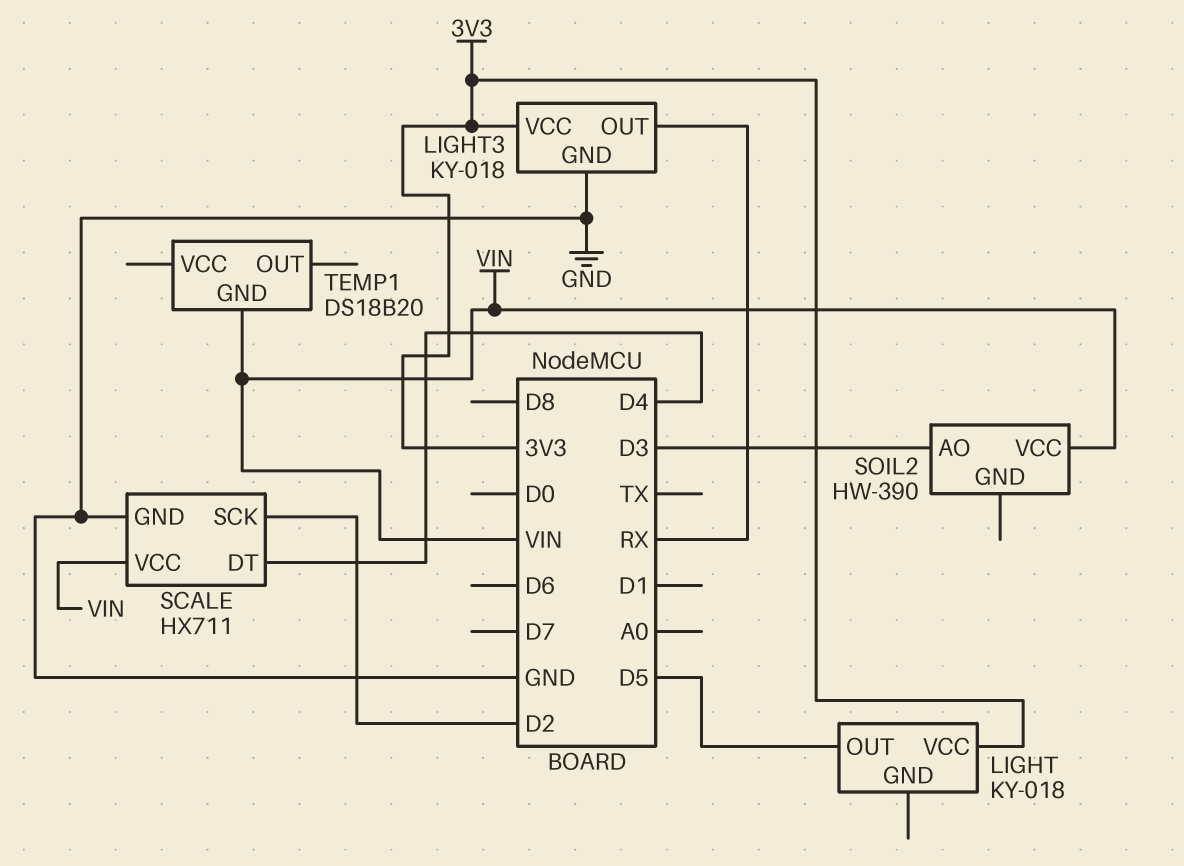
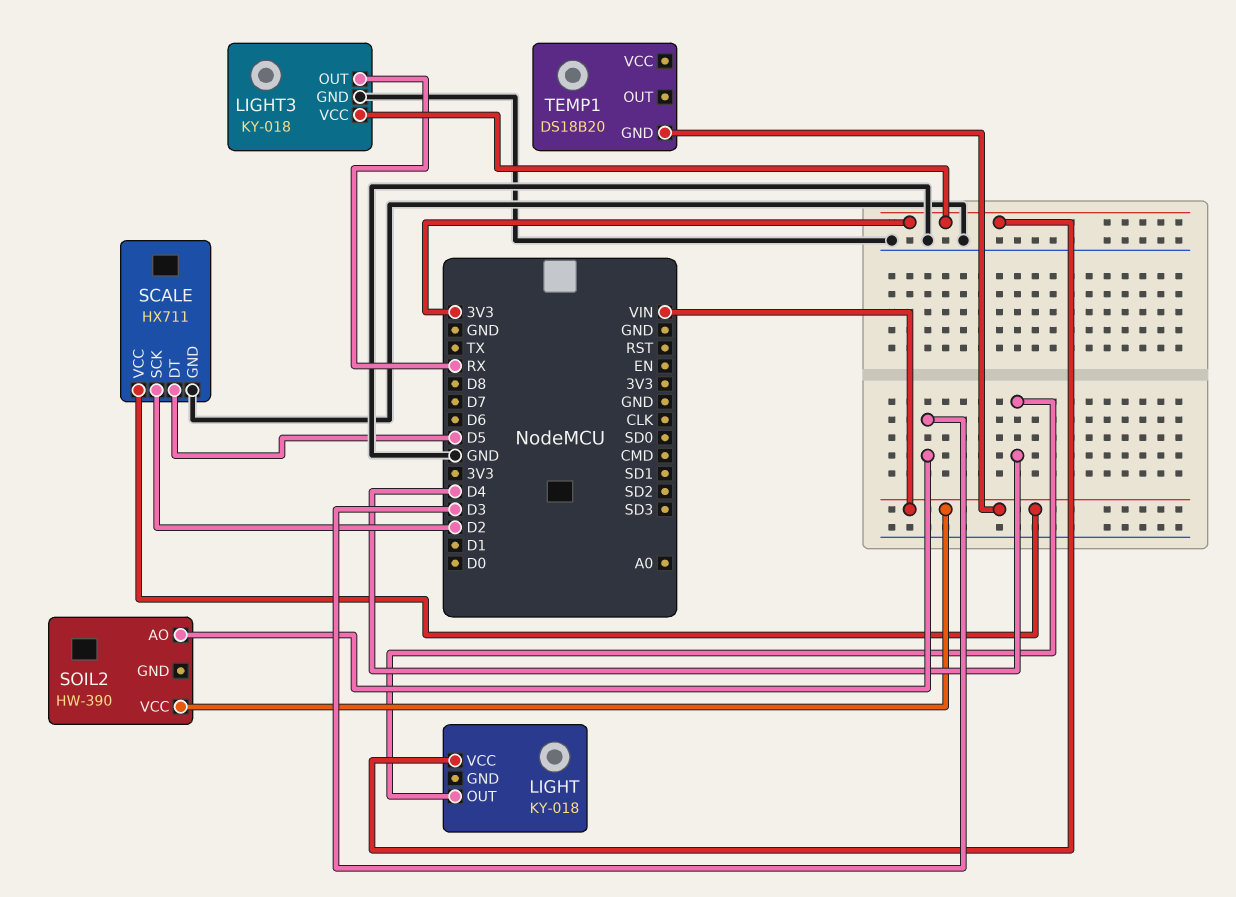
LIGHT pin OUT: D5 -> D4
SCALE pin DT: D4 -> D5

